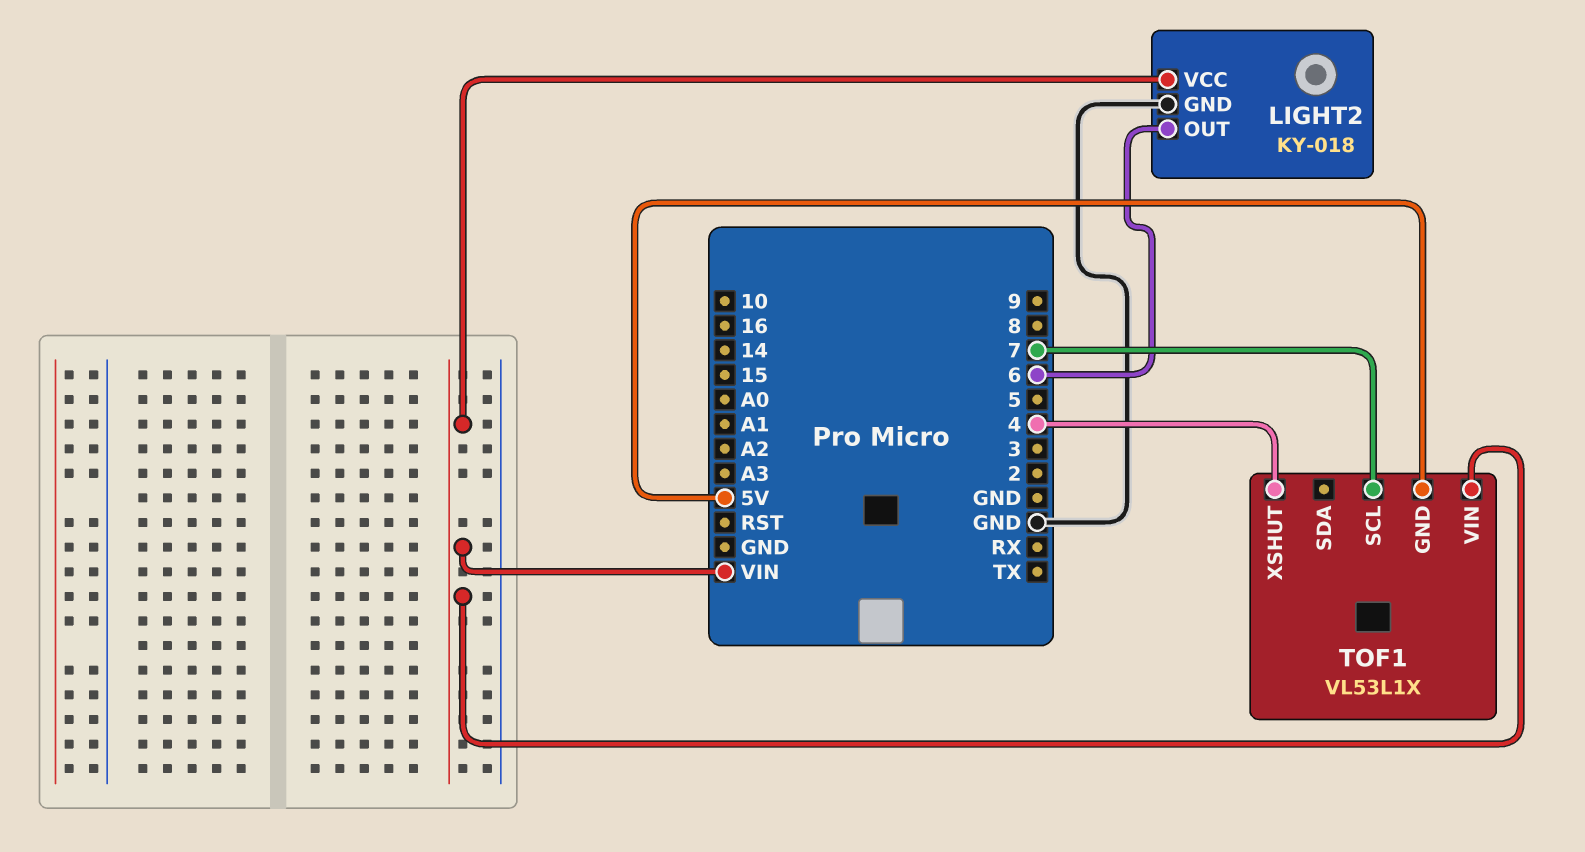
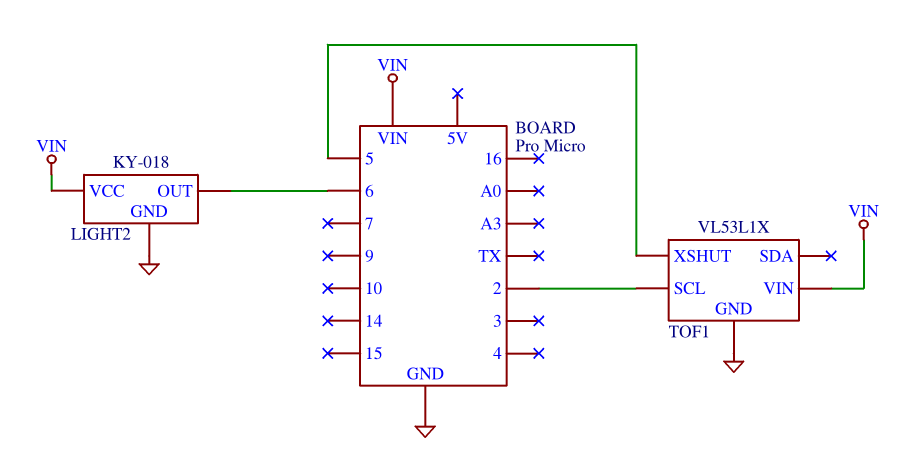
TOF1 pin GND: 5V -> GND
TOF1 pin SCL: 7 -> 2
TOF1 pin XSHUT: 4 -> 5

